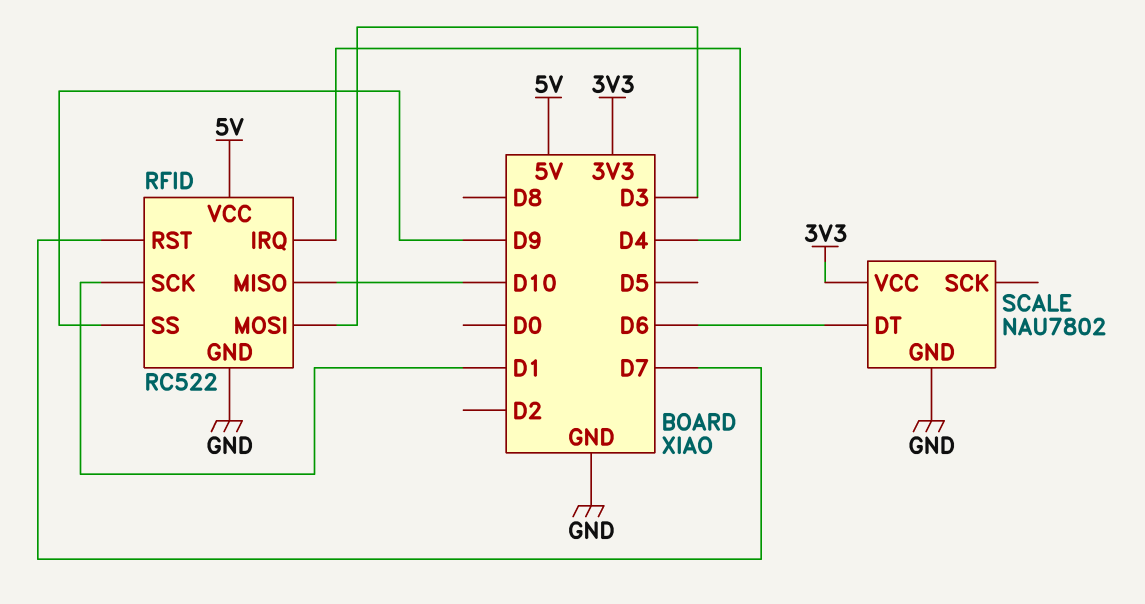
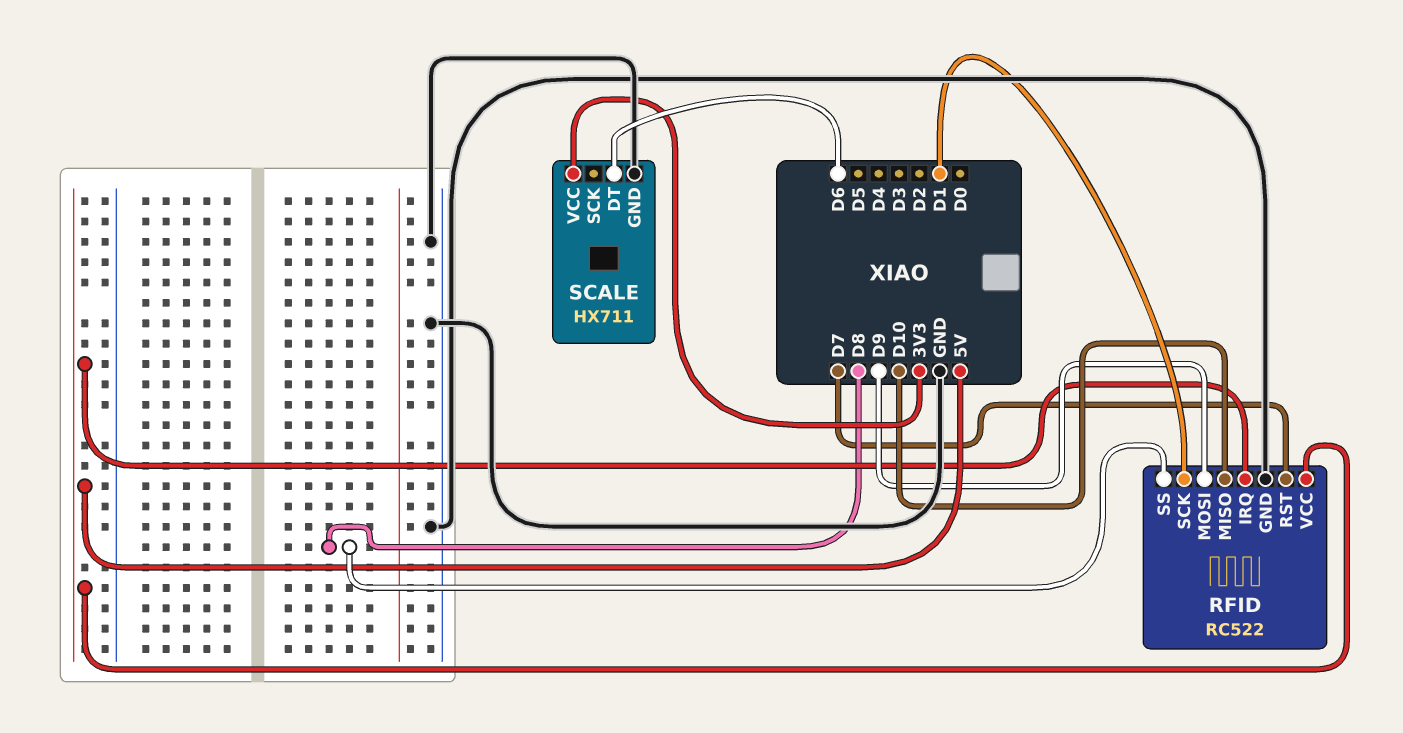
RFID pin IRQ: D4 -> 5V
RFID pin MOSI: D3 -> D9
RFID pin SS: D9 -> D8
SCALE: NAU7802 -> HX711

